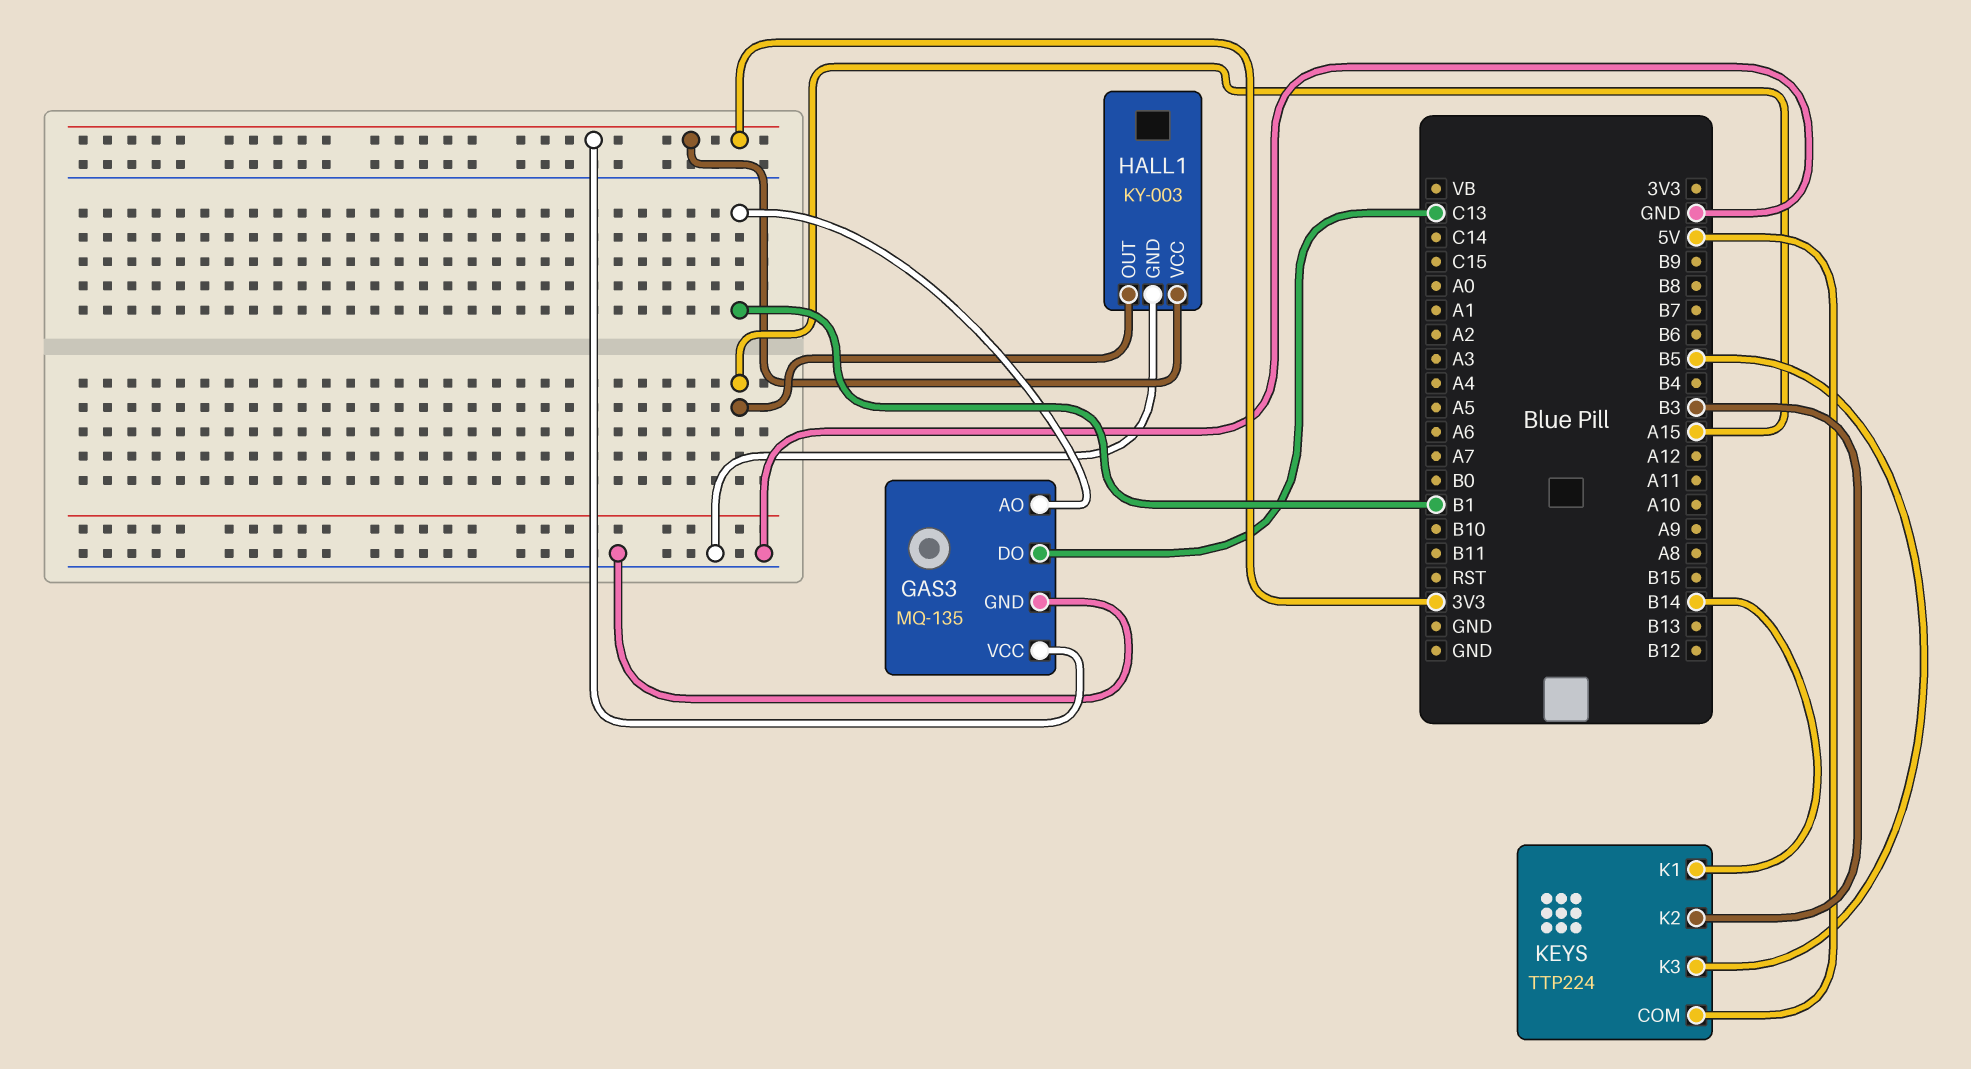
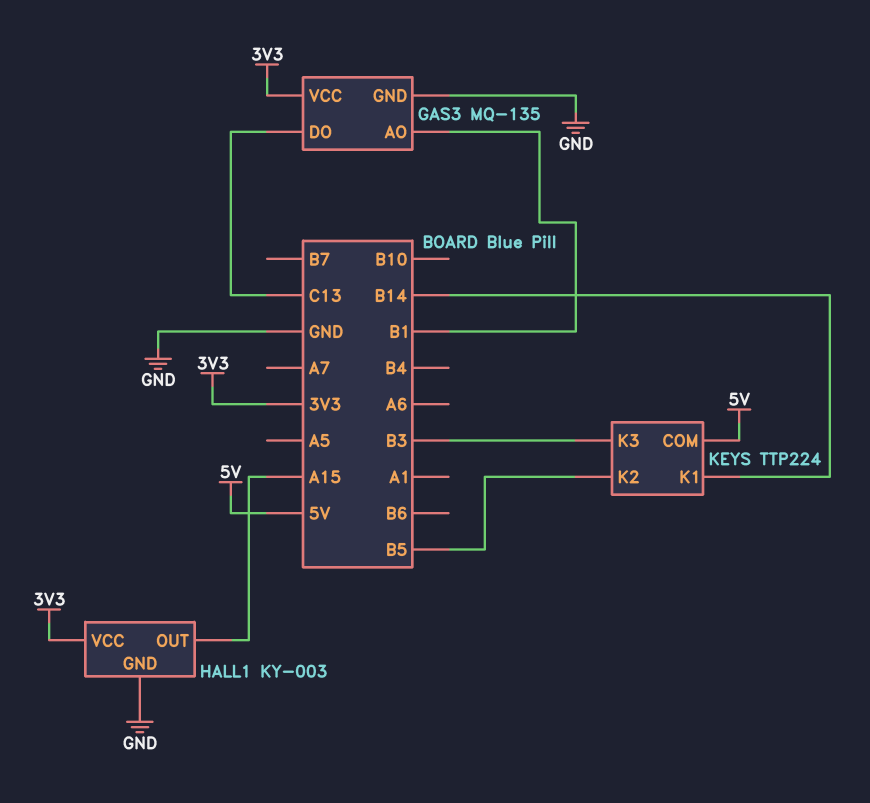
KEYS pin K2: B3 -> B5
KEYS pin K3: B5 -> B3

